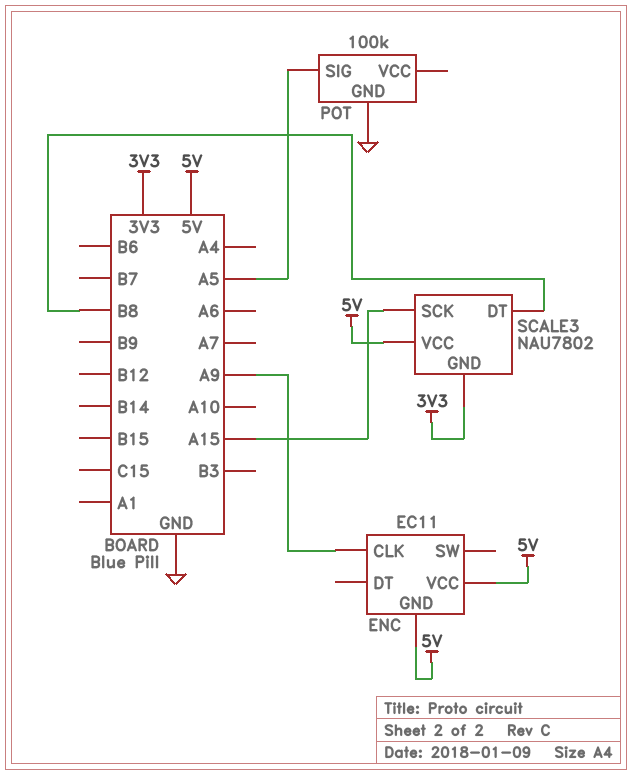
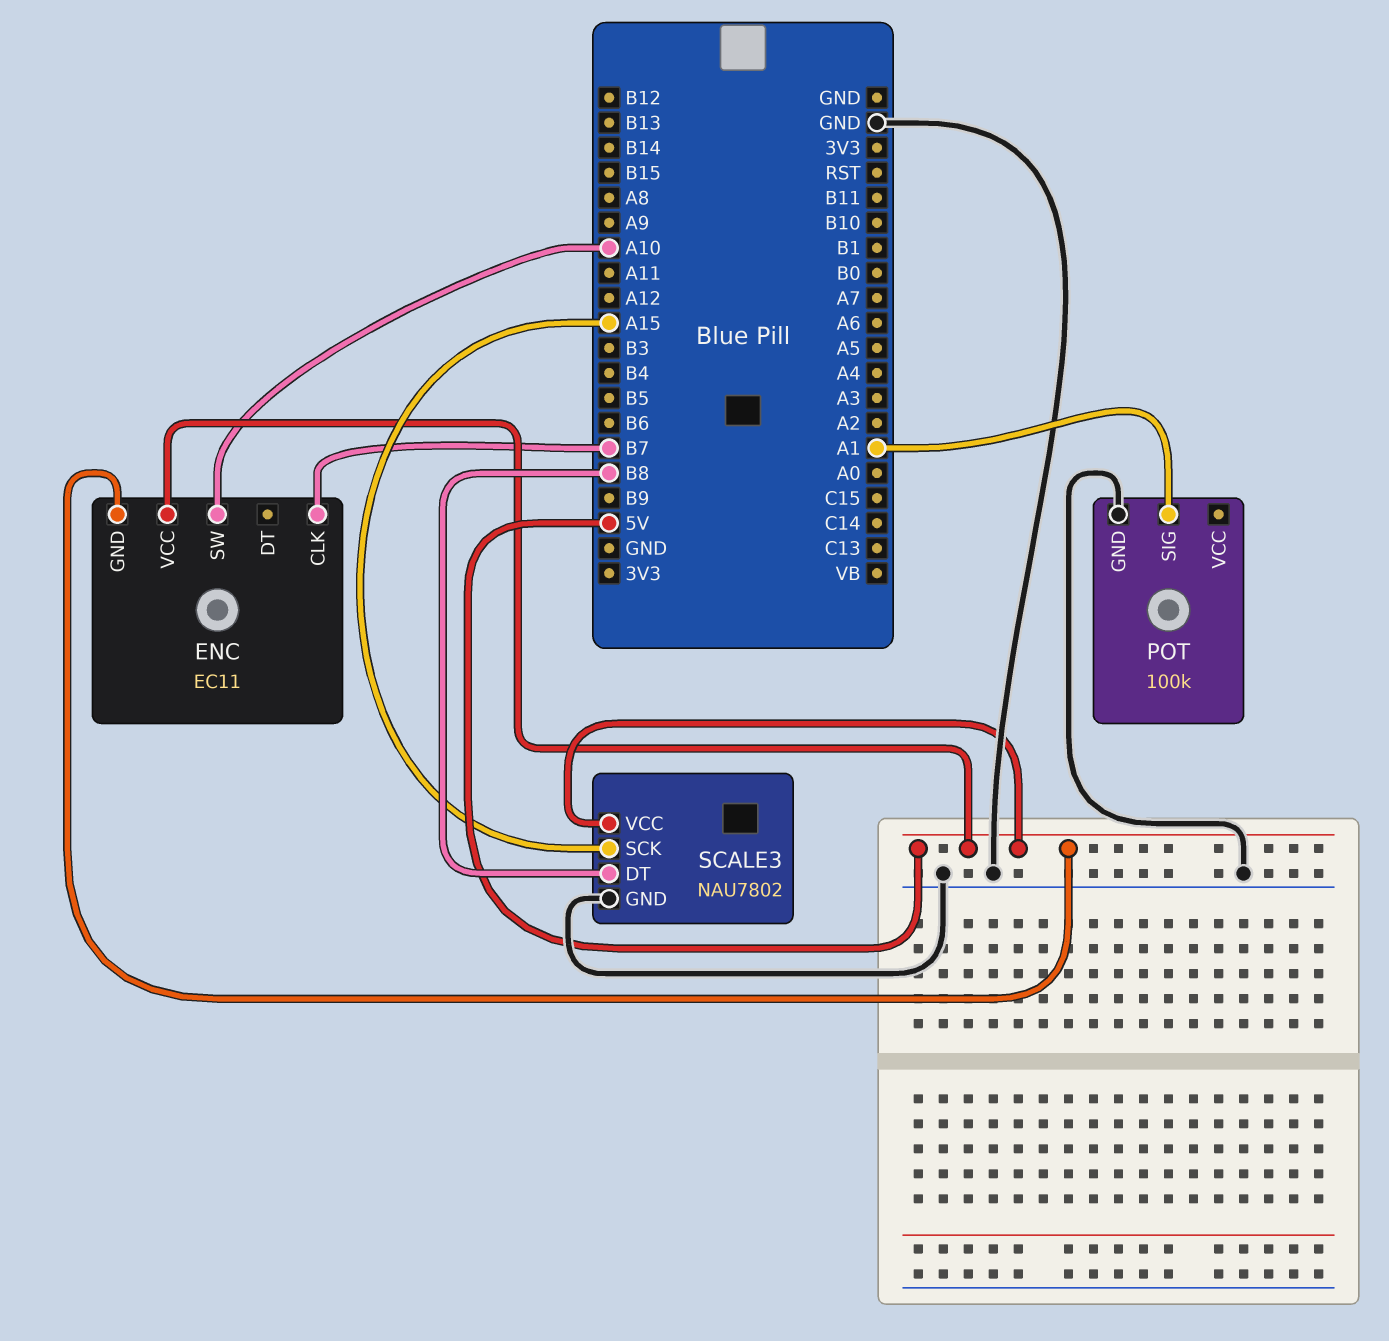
ENC pin CLK: A9 -> B7
ENC pin SW: none -> A10
POT pin SIG: A5 -> A1
SCALE3 pin GND: 3V3 -> GND

